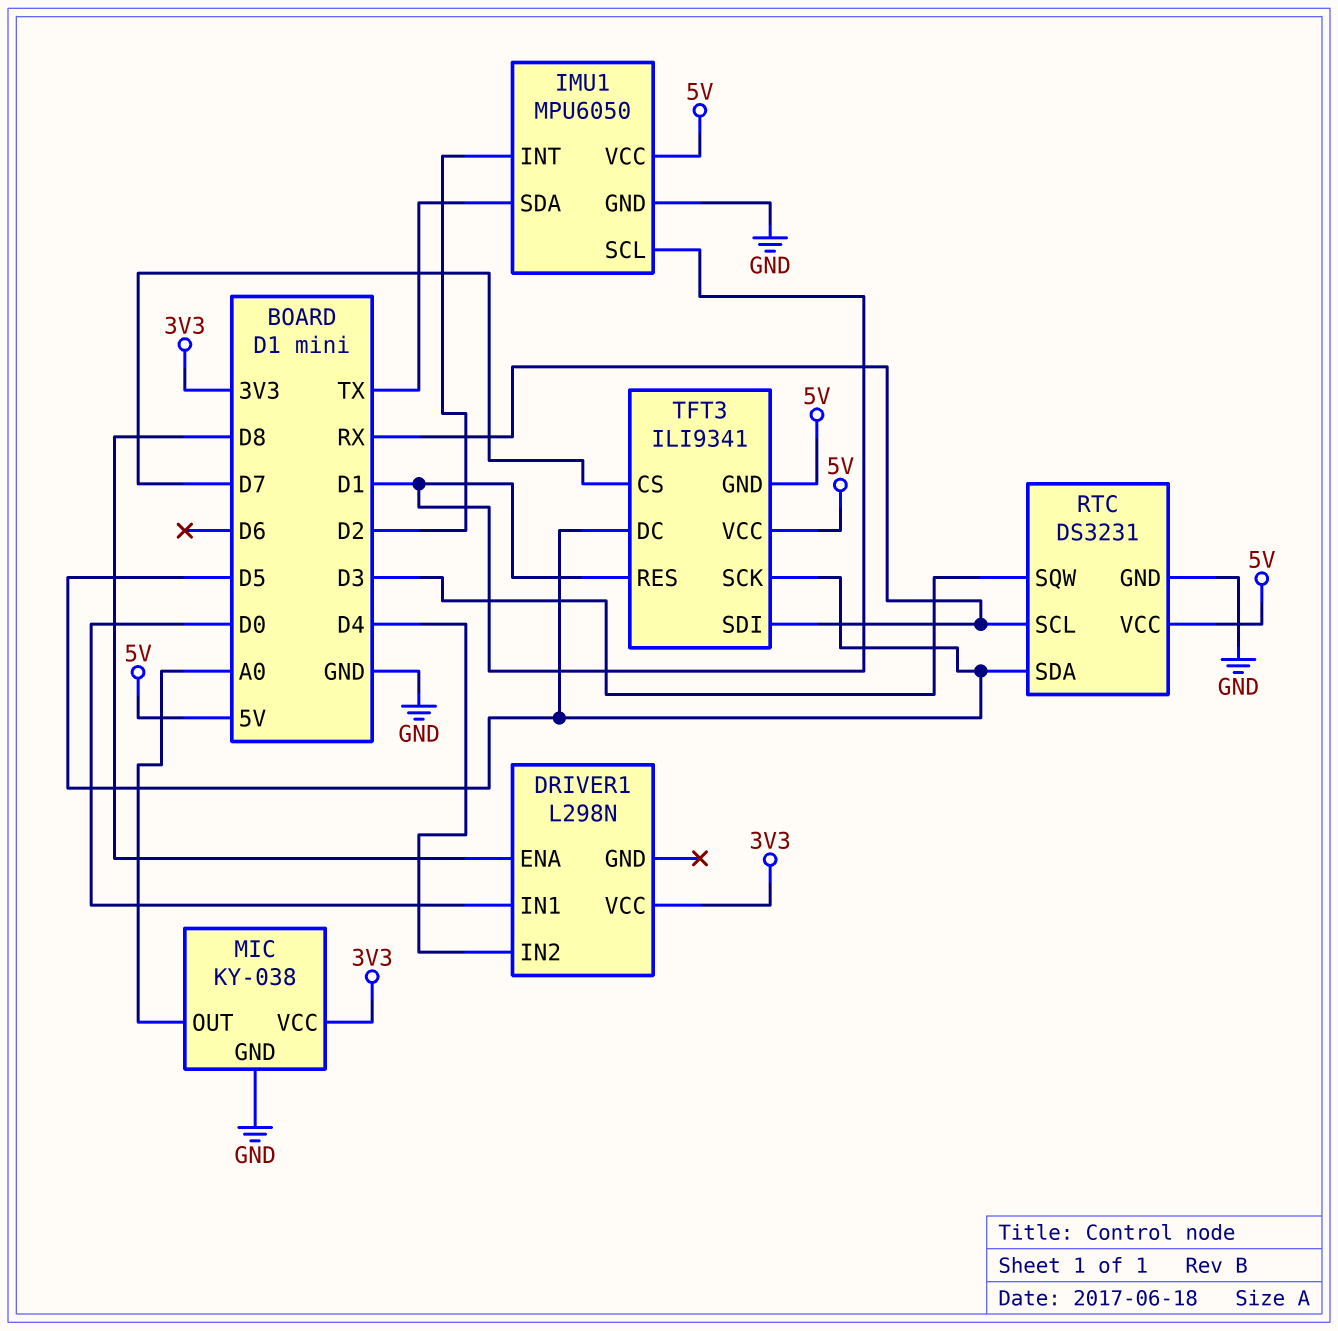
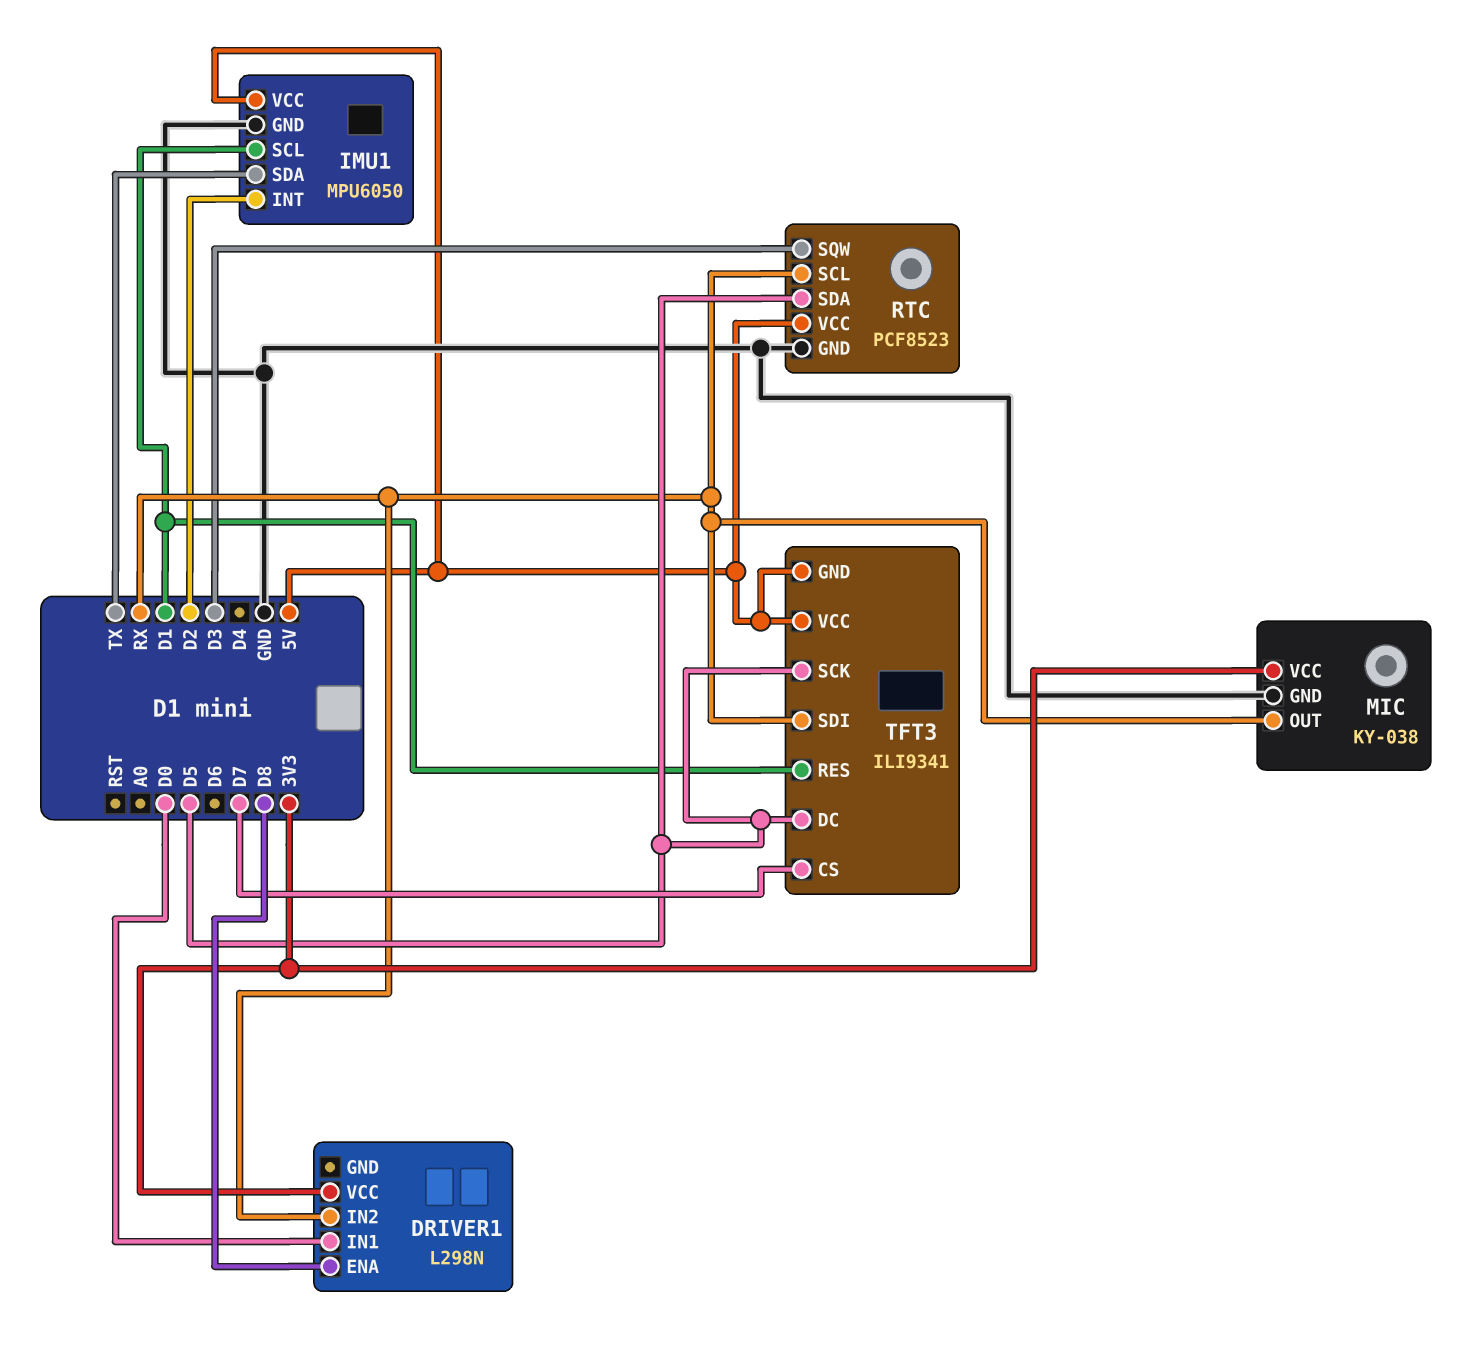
DRIVER1 pin IN2: D4 -> RX
MIC pin OUT: A0 -> RX
RTC: DS3231 -> PCF8523

